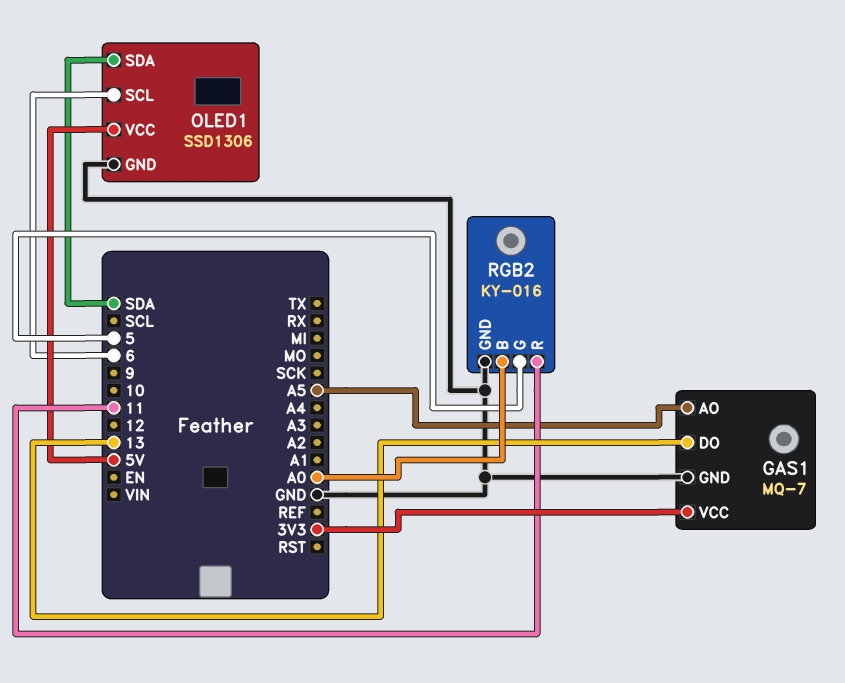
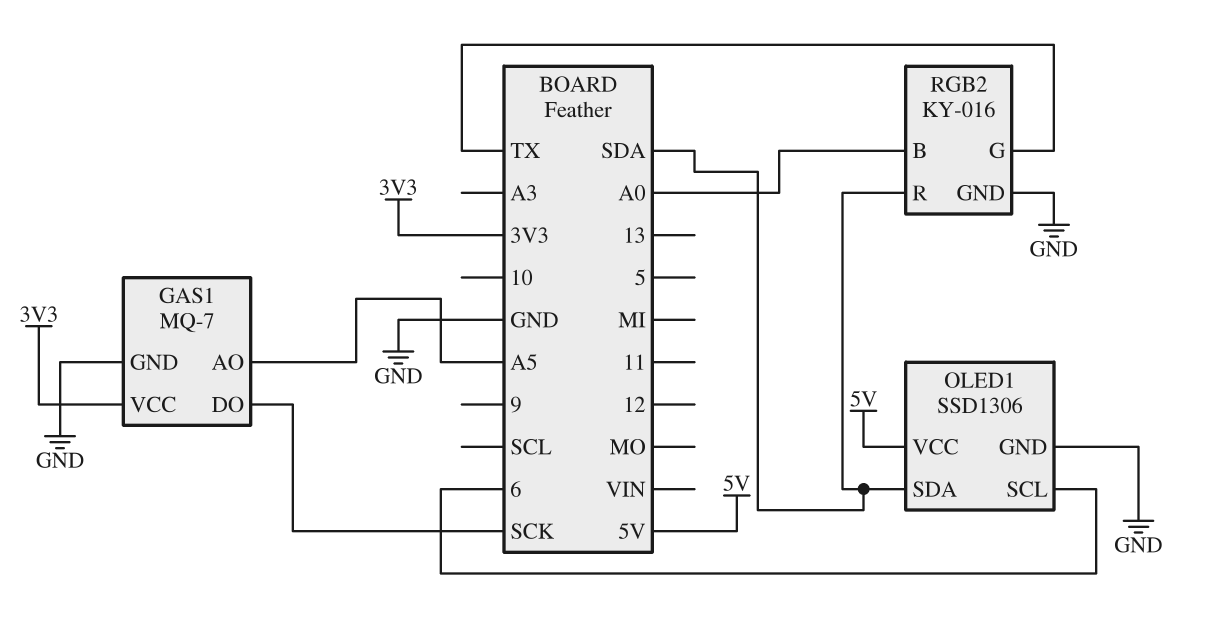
GAS1 pin DO: 13 -> SCK
RGB2 pin G: 5 -> TX
RGB2 pin R: 11 -> SDA

